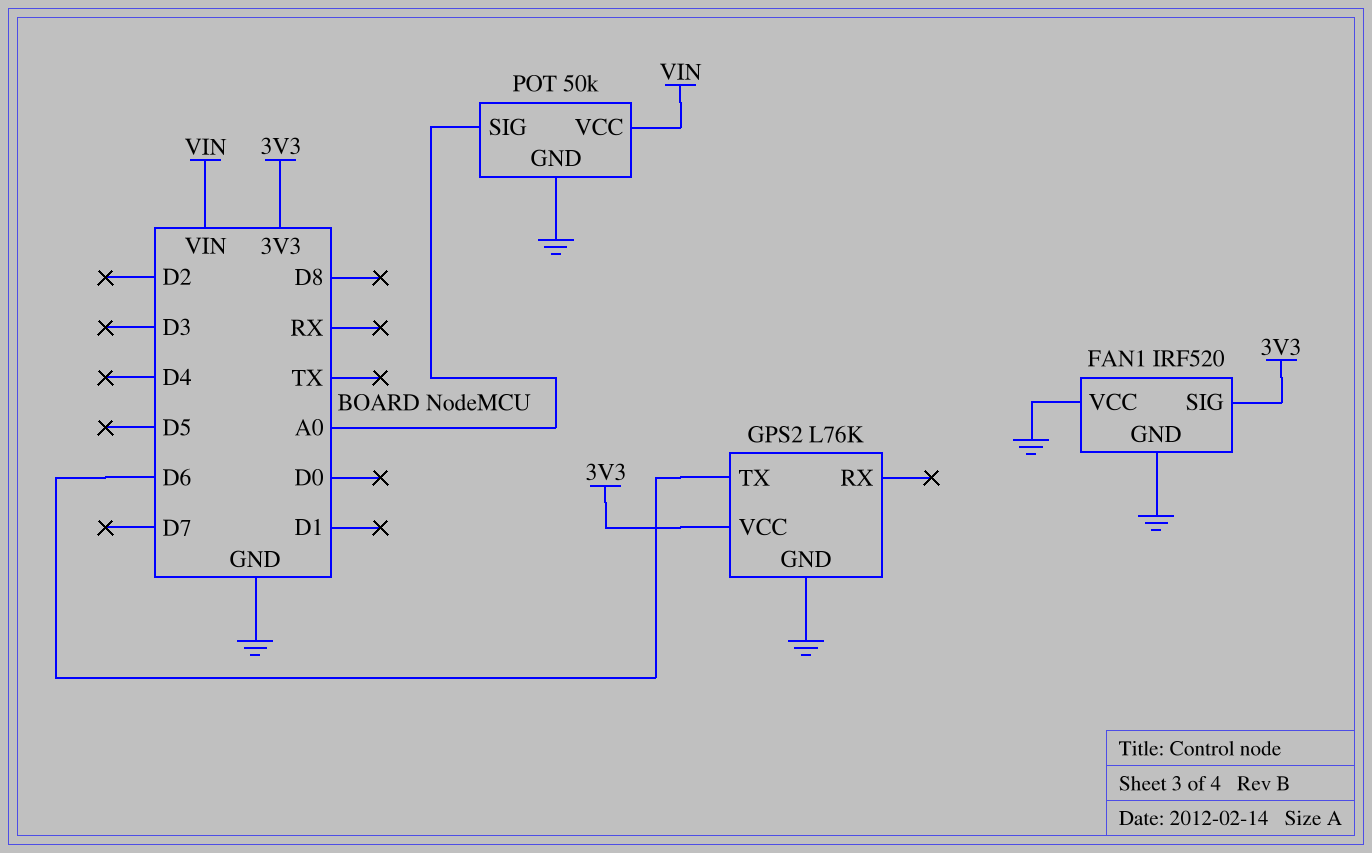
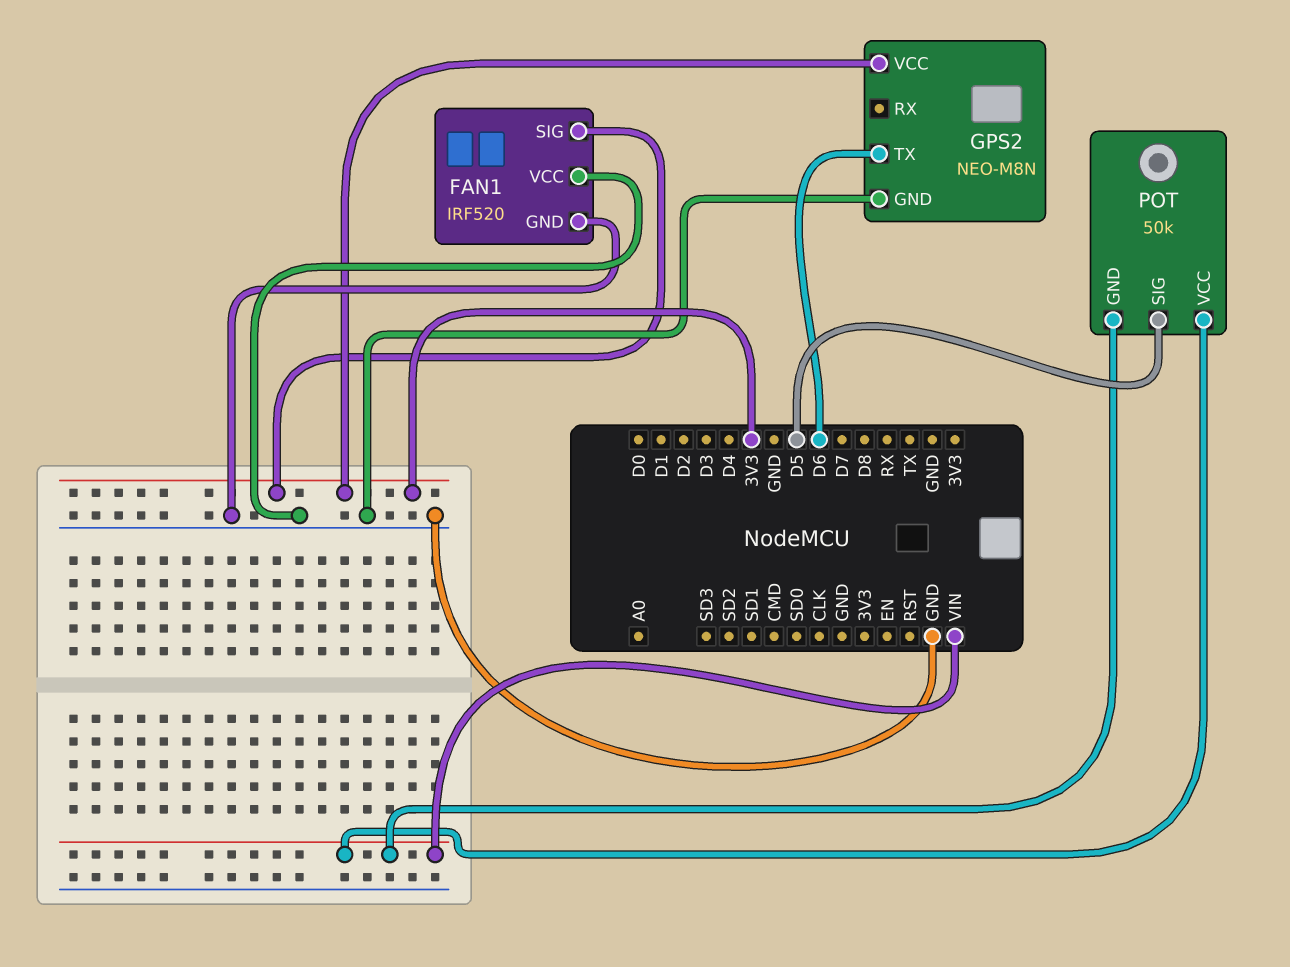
GPS2: L76K -> NEO-M8N
POT pin GND: GND -> VIN
POT pin SIG: A0 -> D5

